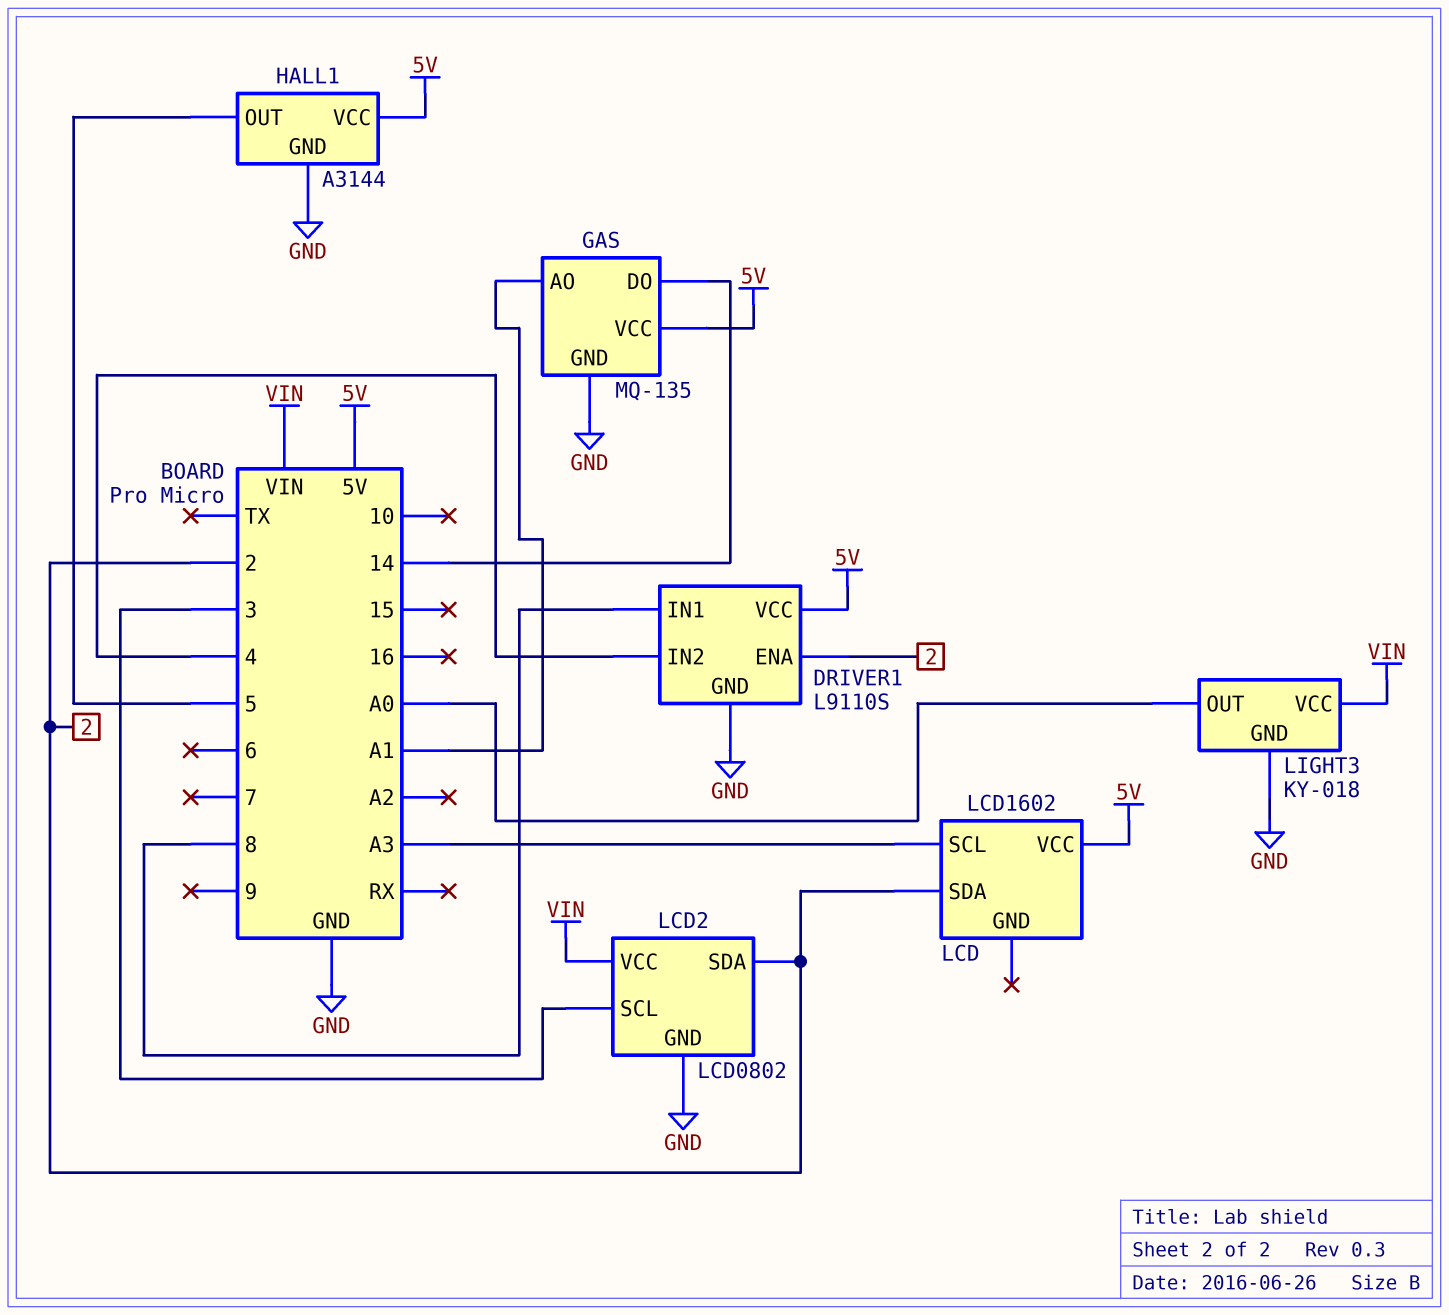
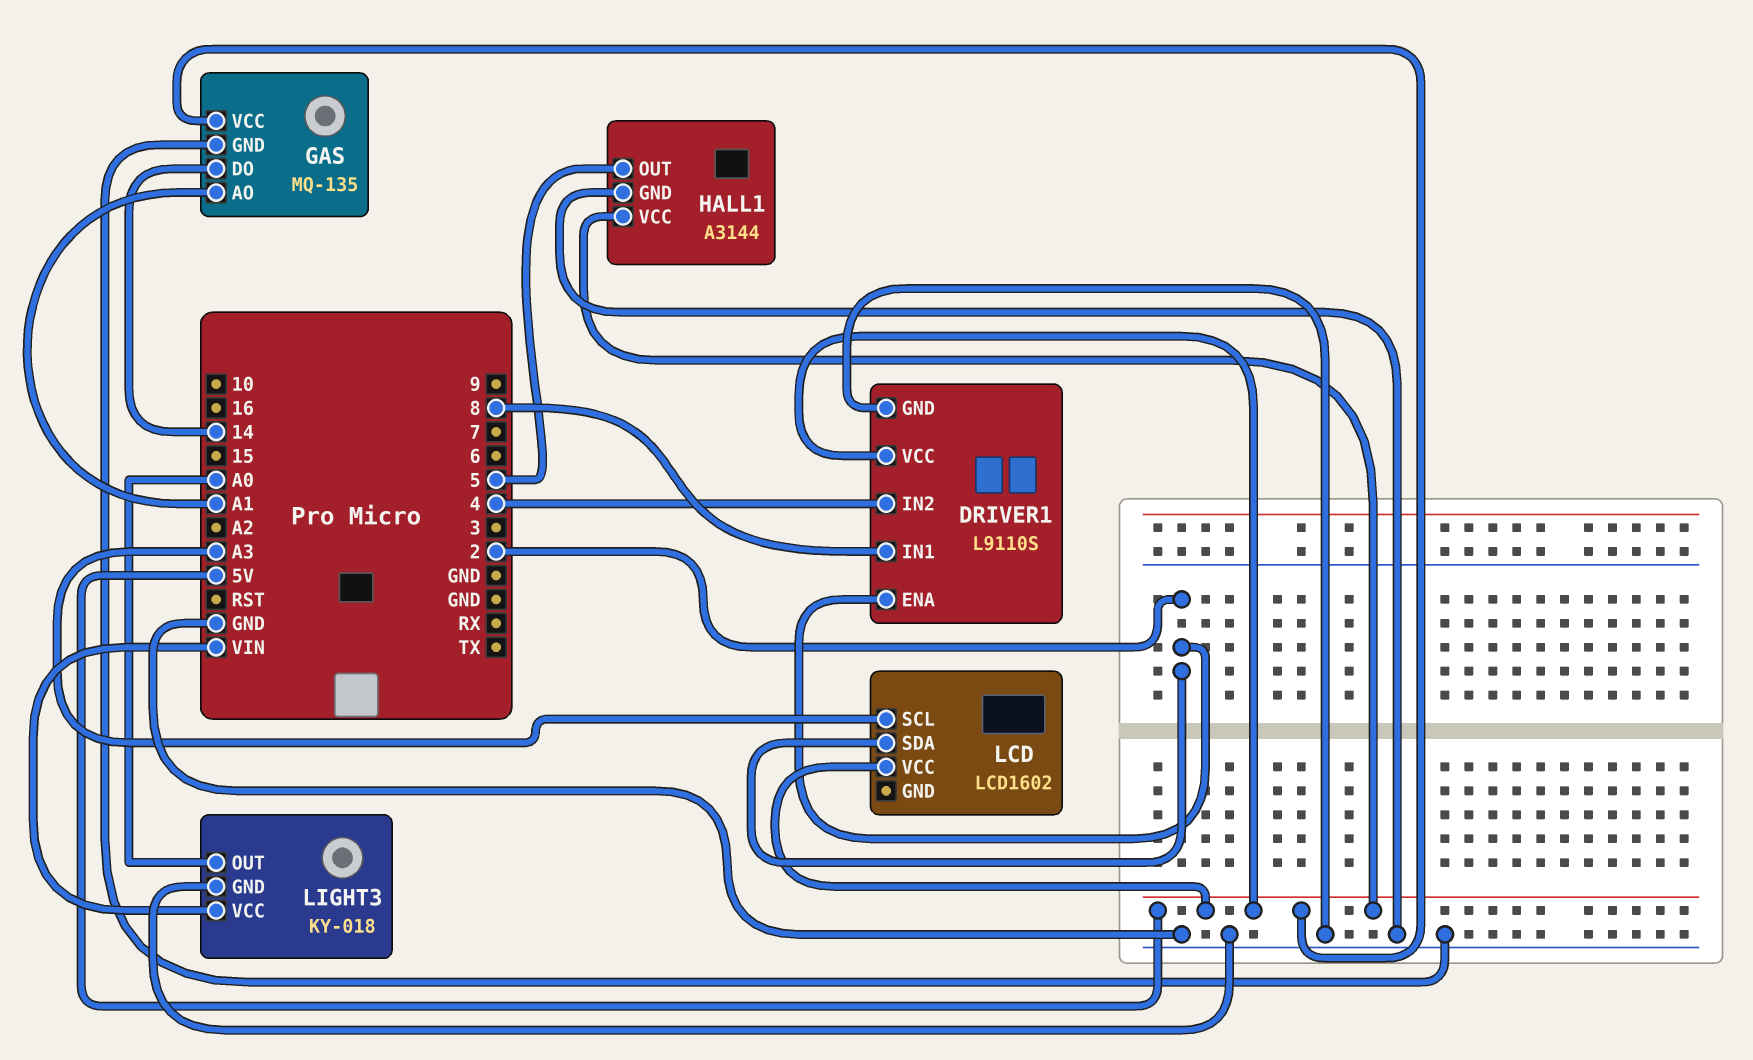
LCD2: LCD0802 -> none
LCD2 pin GND: GND -> none
LCD2 pin SCL: 3 -> none
LCD2 pin SDA: 2 -> none
LCD2 pin VCC: VIN -> none

